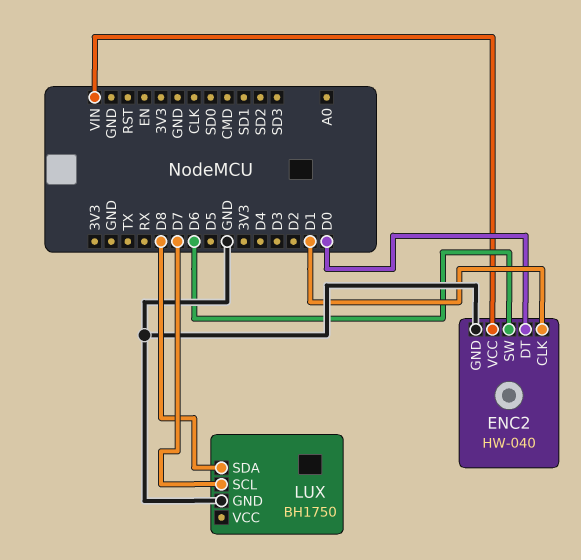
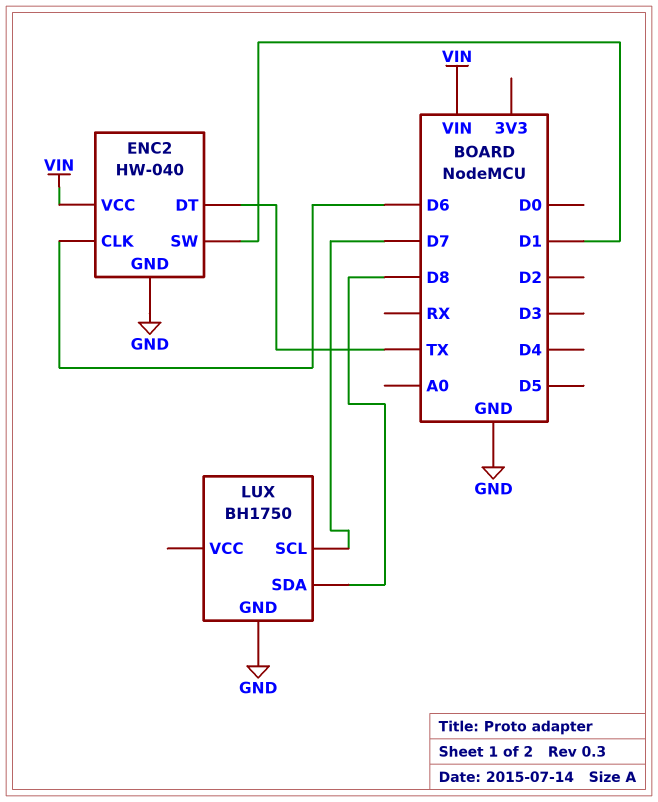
ENC2 pin CLK: D1 -> D6
ENC2 pin DT: D0 -> TX
ENC2 pin SW: D6 -> D1

